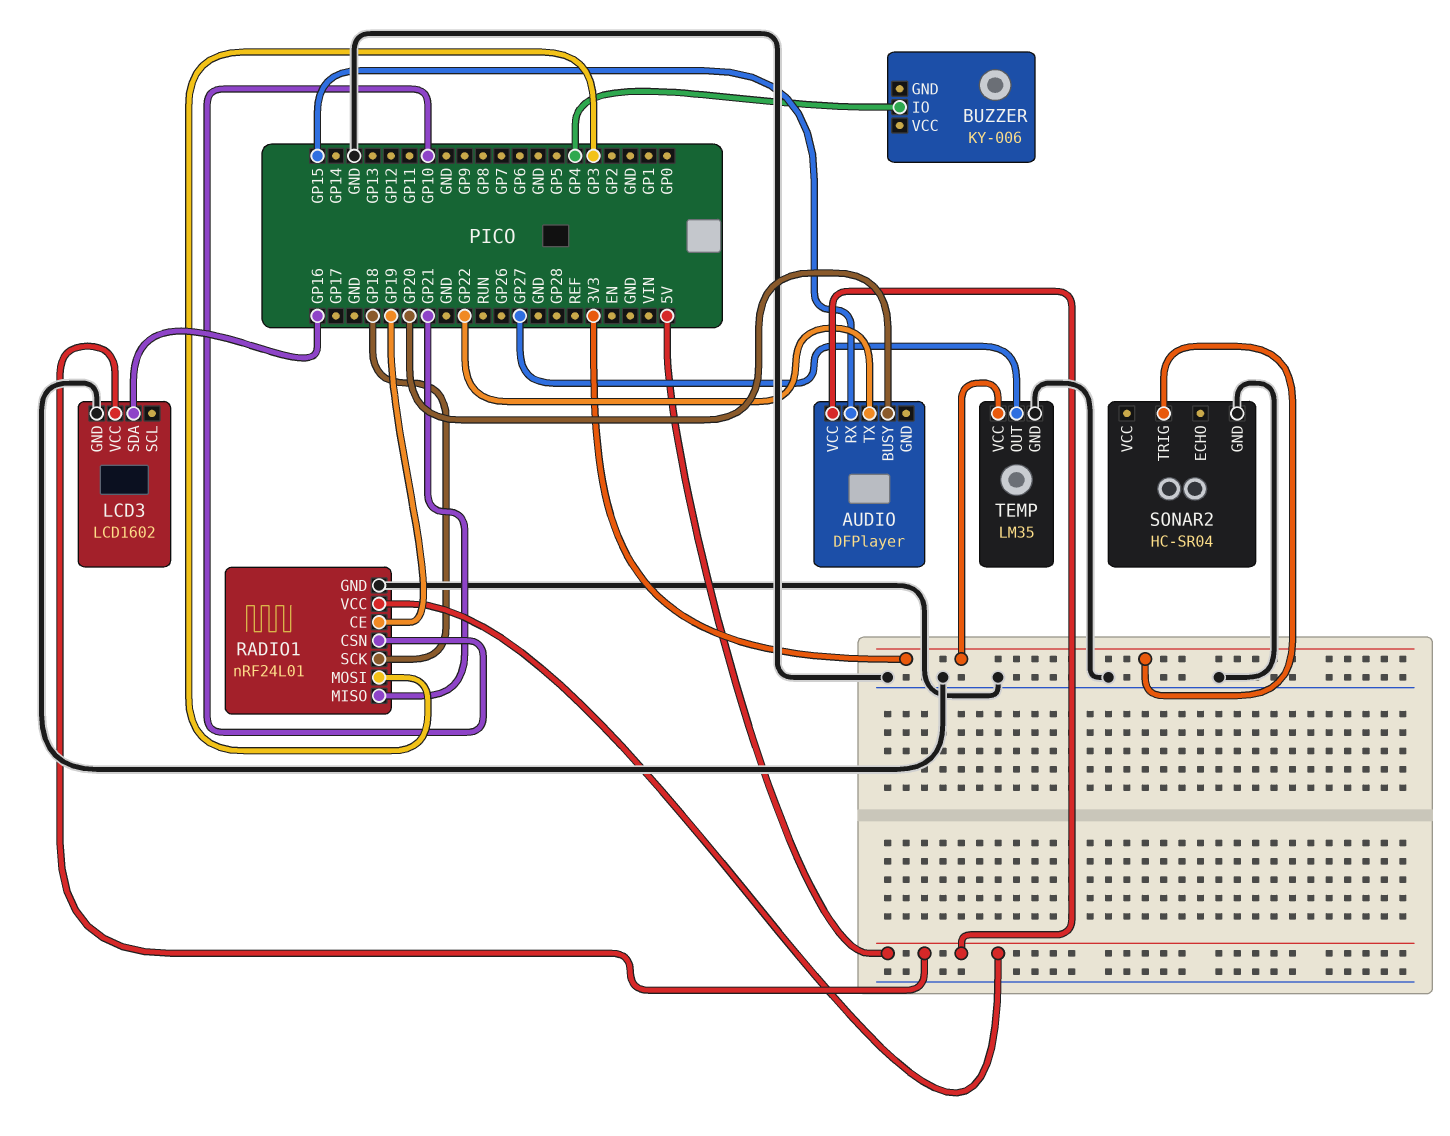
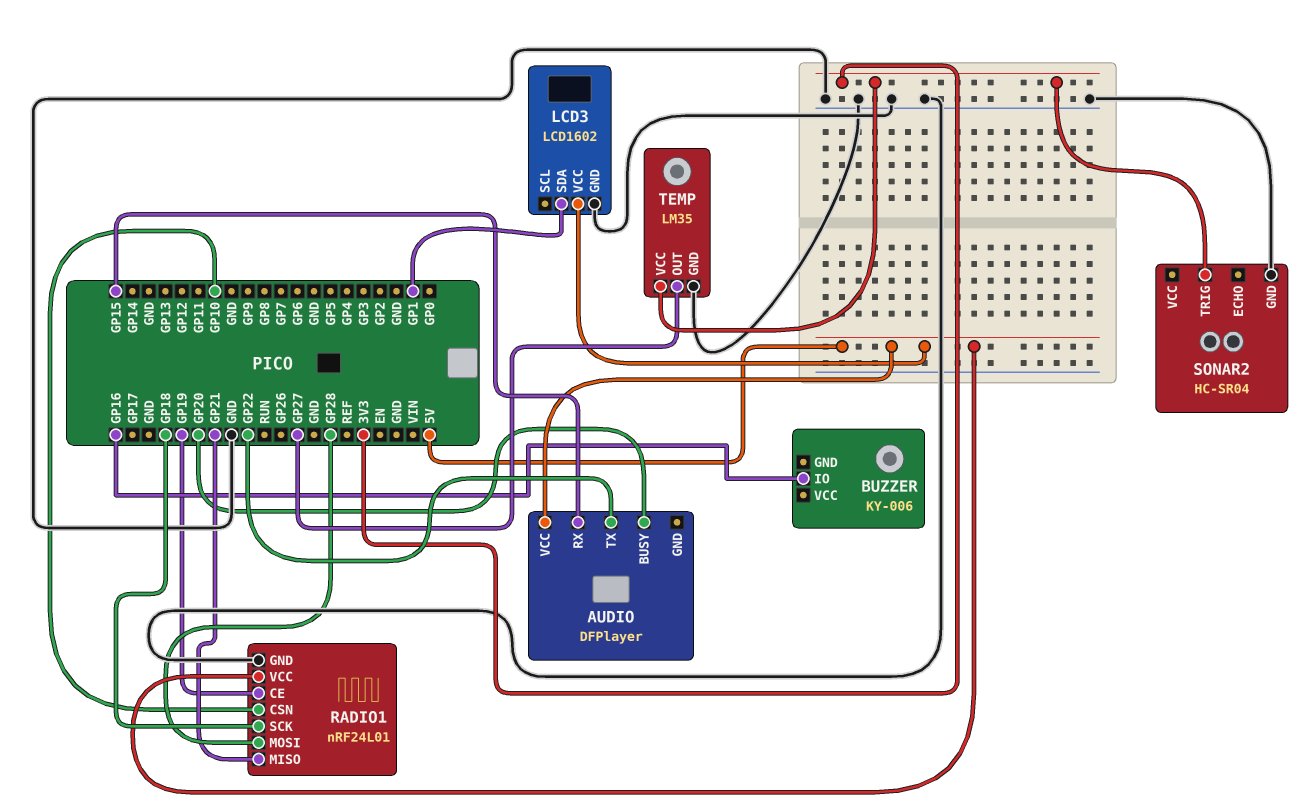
BUZZER pin IO: GP4 -> GP16
LCD3 pin SDA: GP16 -> GP1
RADIO1 pin MOSI: GP3 -> GP28

